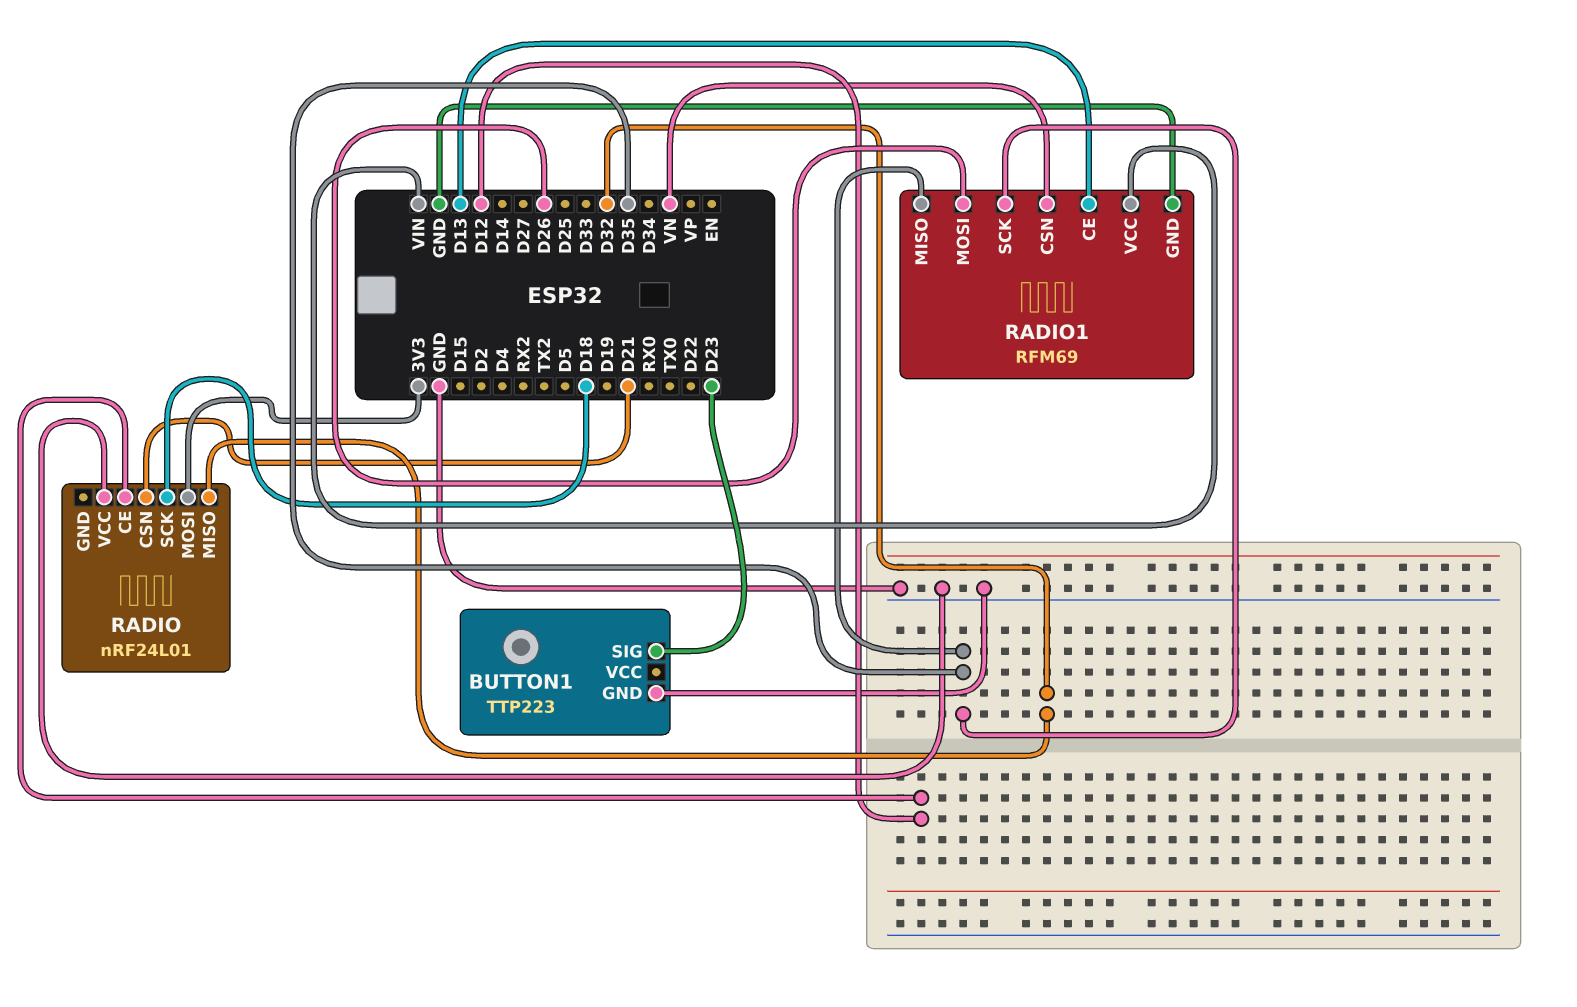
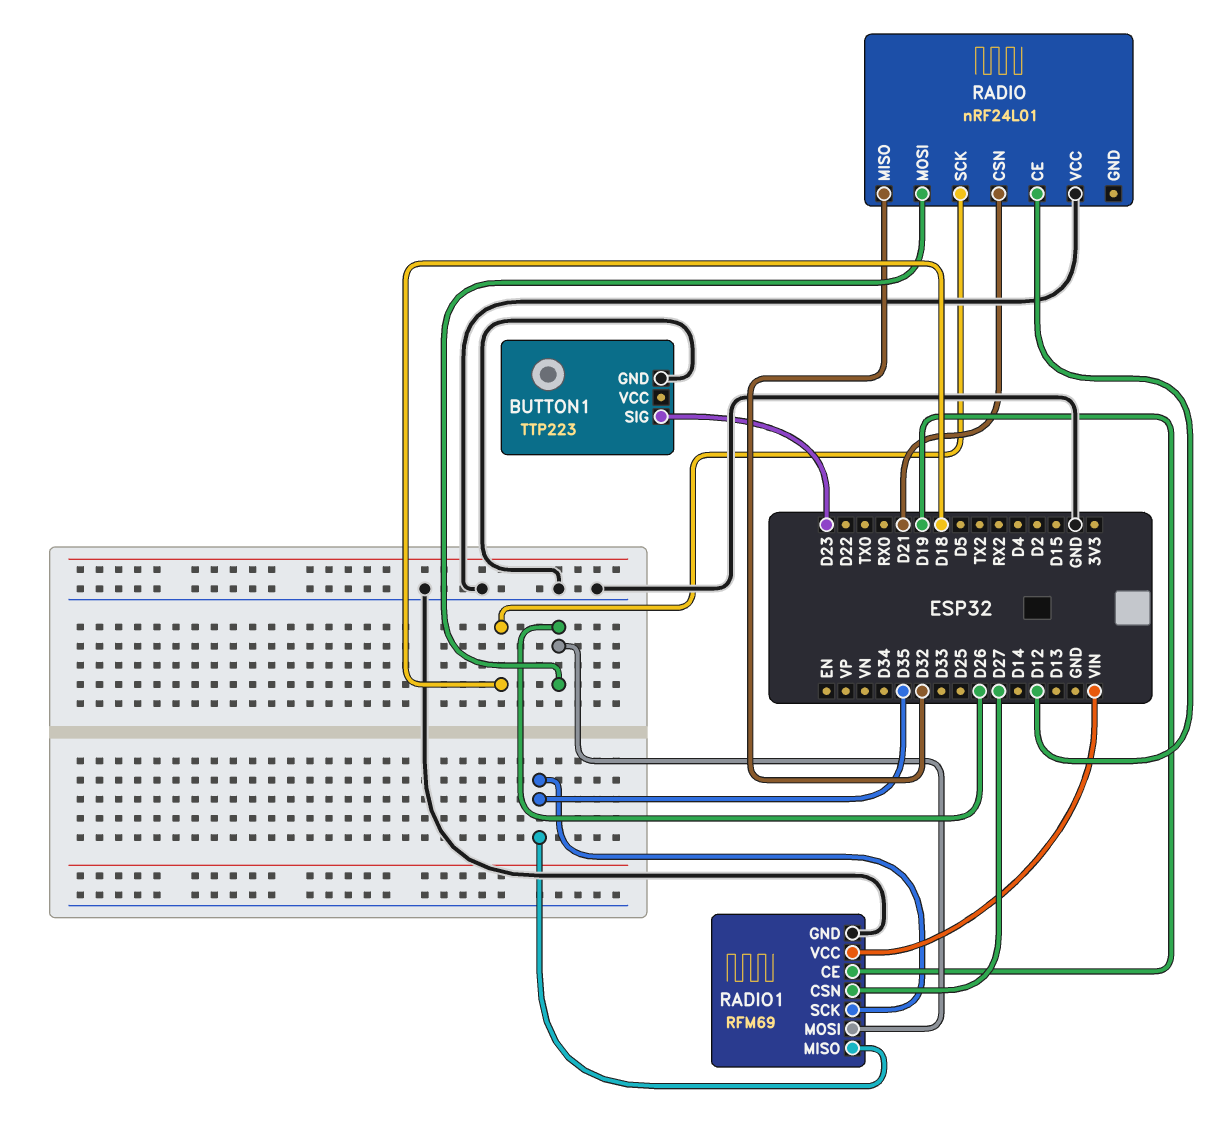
RADIO pin MOSI: 3V3 -> D26
RADIO1 pin CE: D13 -> D19
RADIO1 pin CSN: VN -> D27

